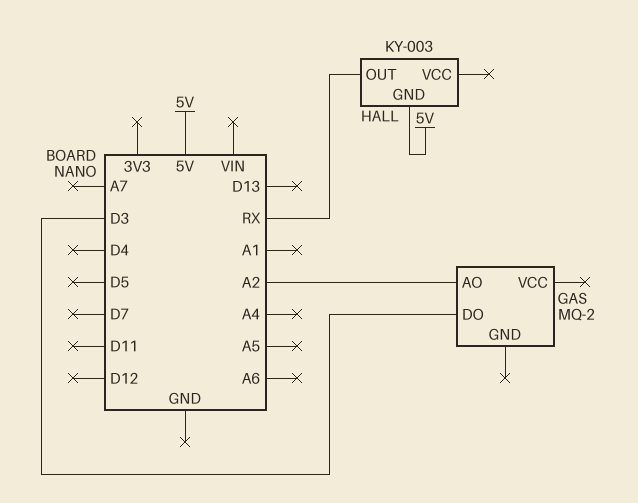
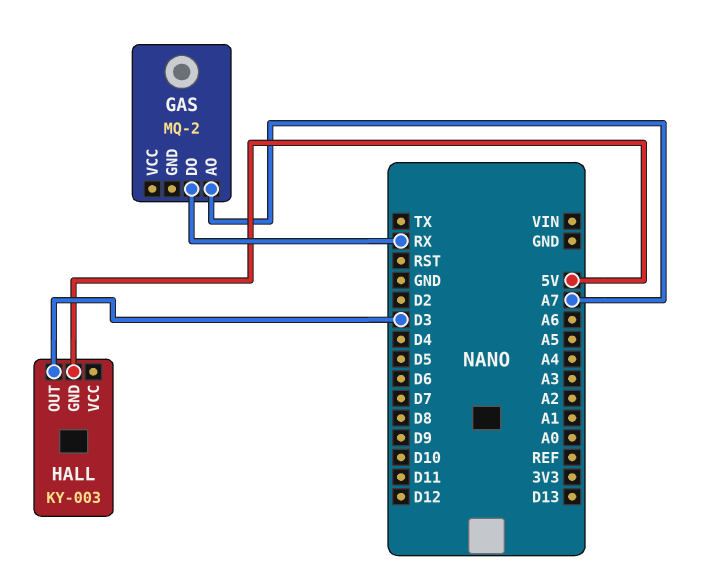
GAS pin AO: A2 -> A7
GAS pin DO: D3 -> RX
HALL pin OUT: RX -> D3

